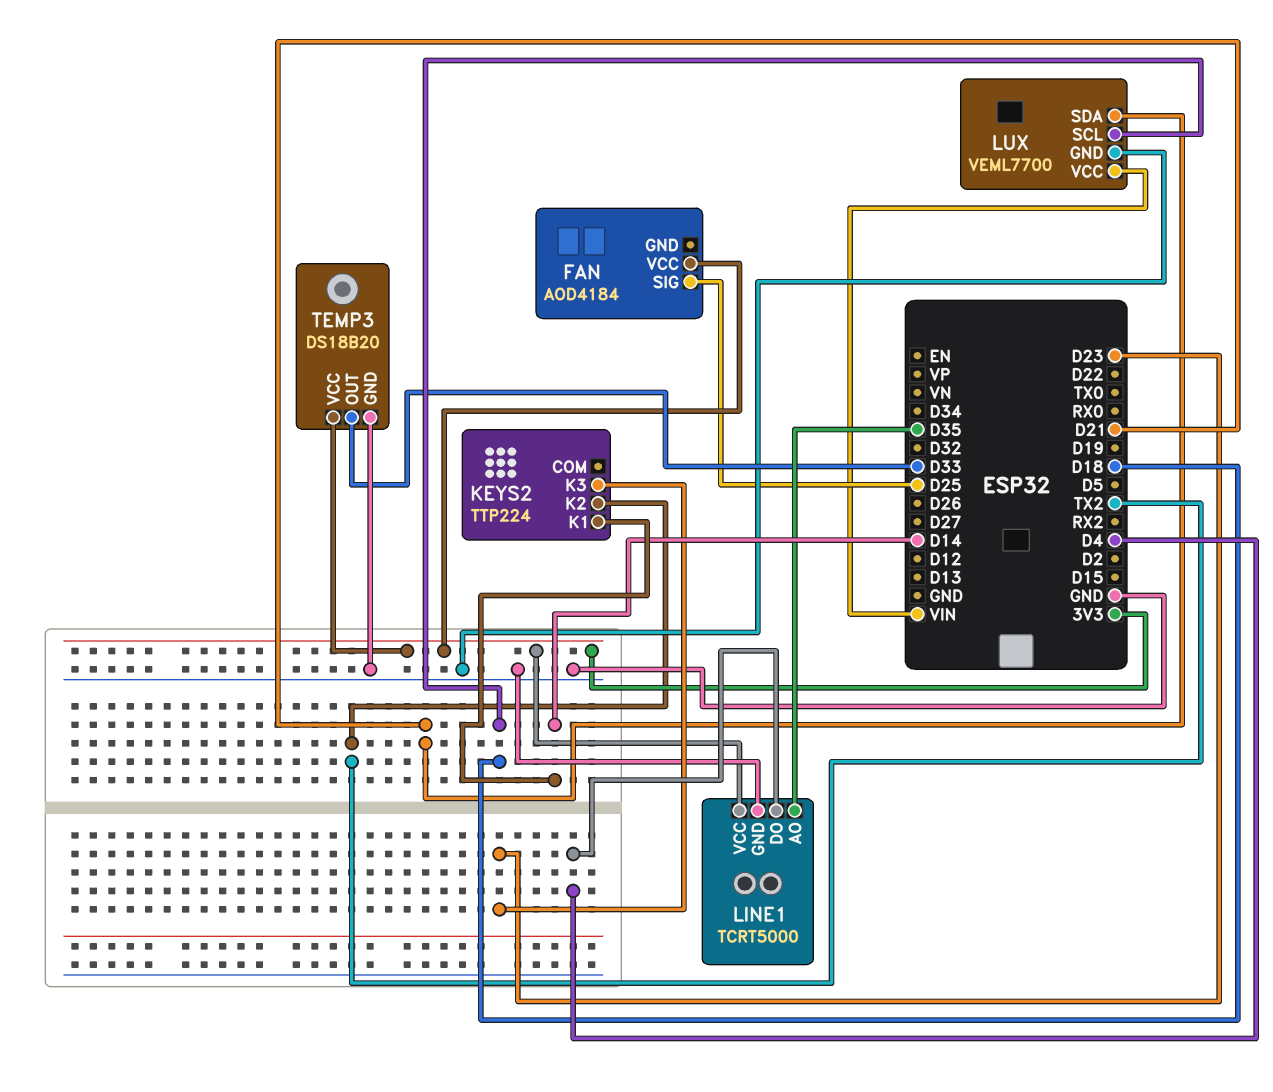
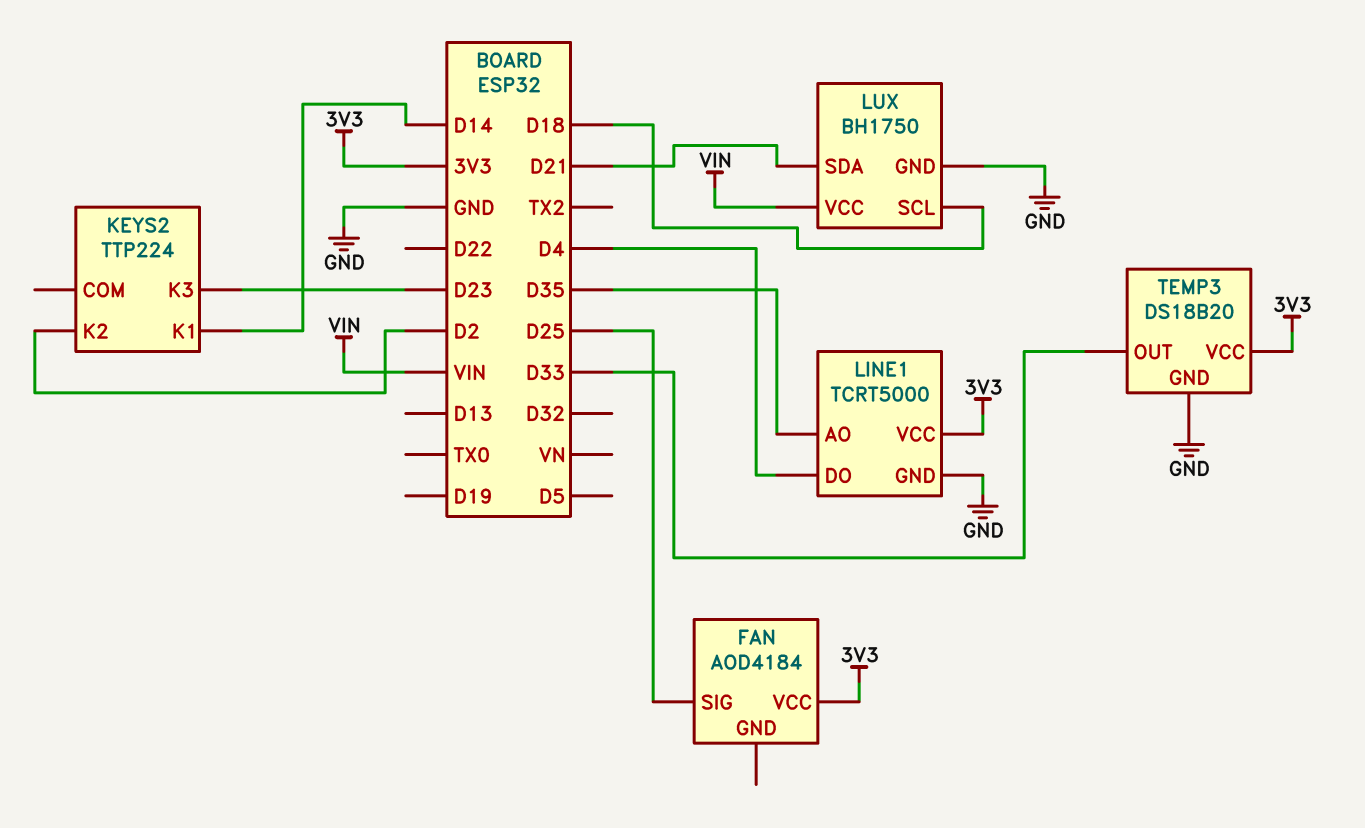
KEYS2 pin K2: TX2 -> D2
LUX: VEML7700 -> BH1750

